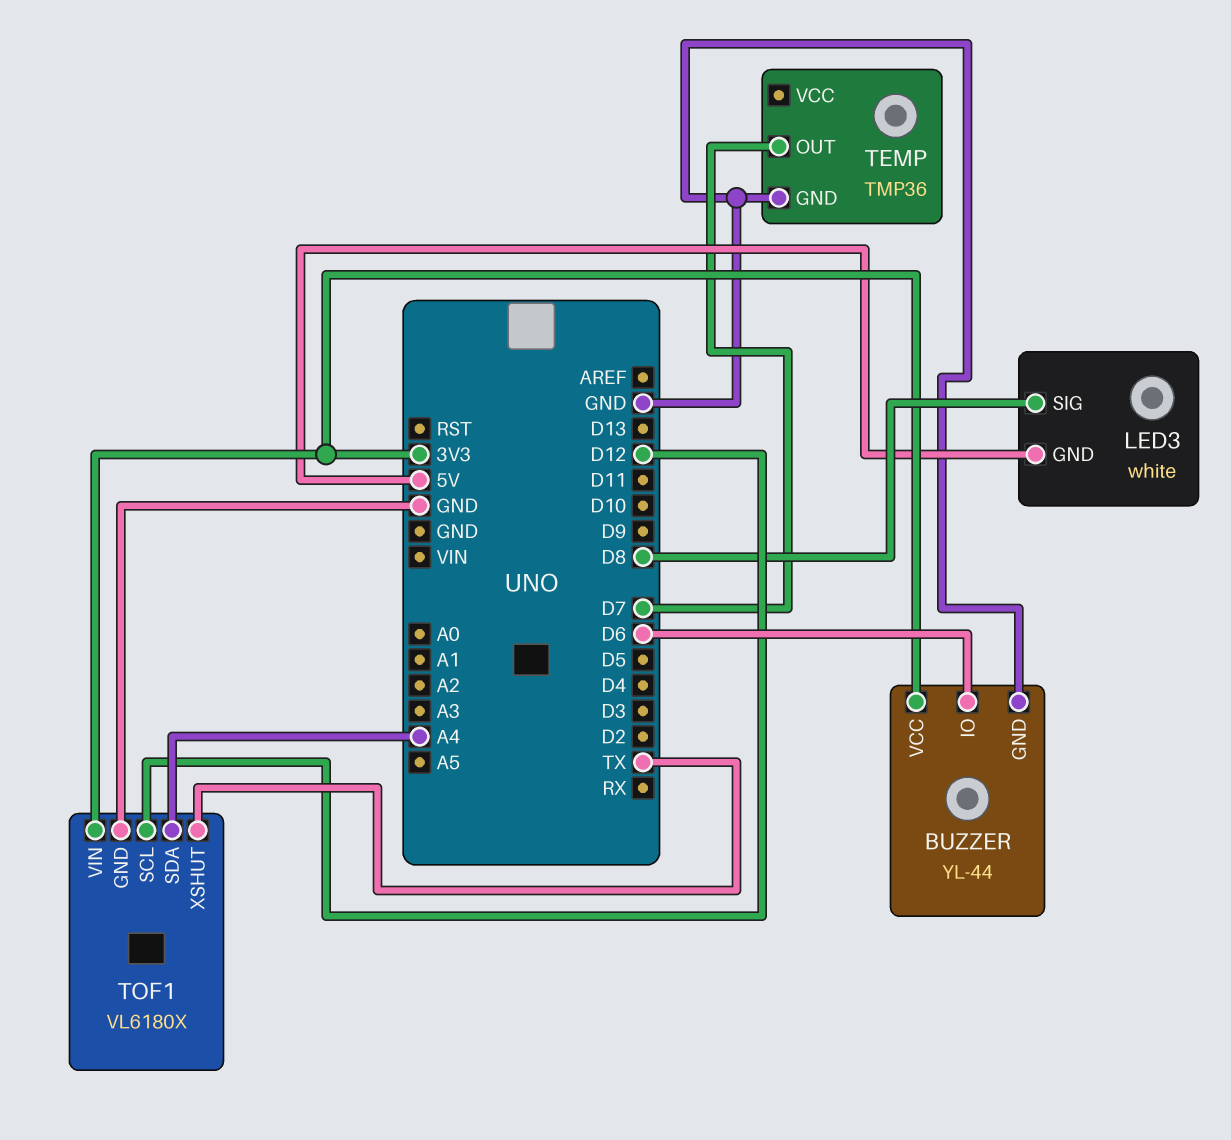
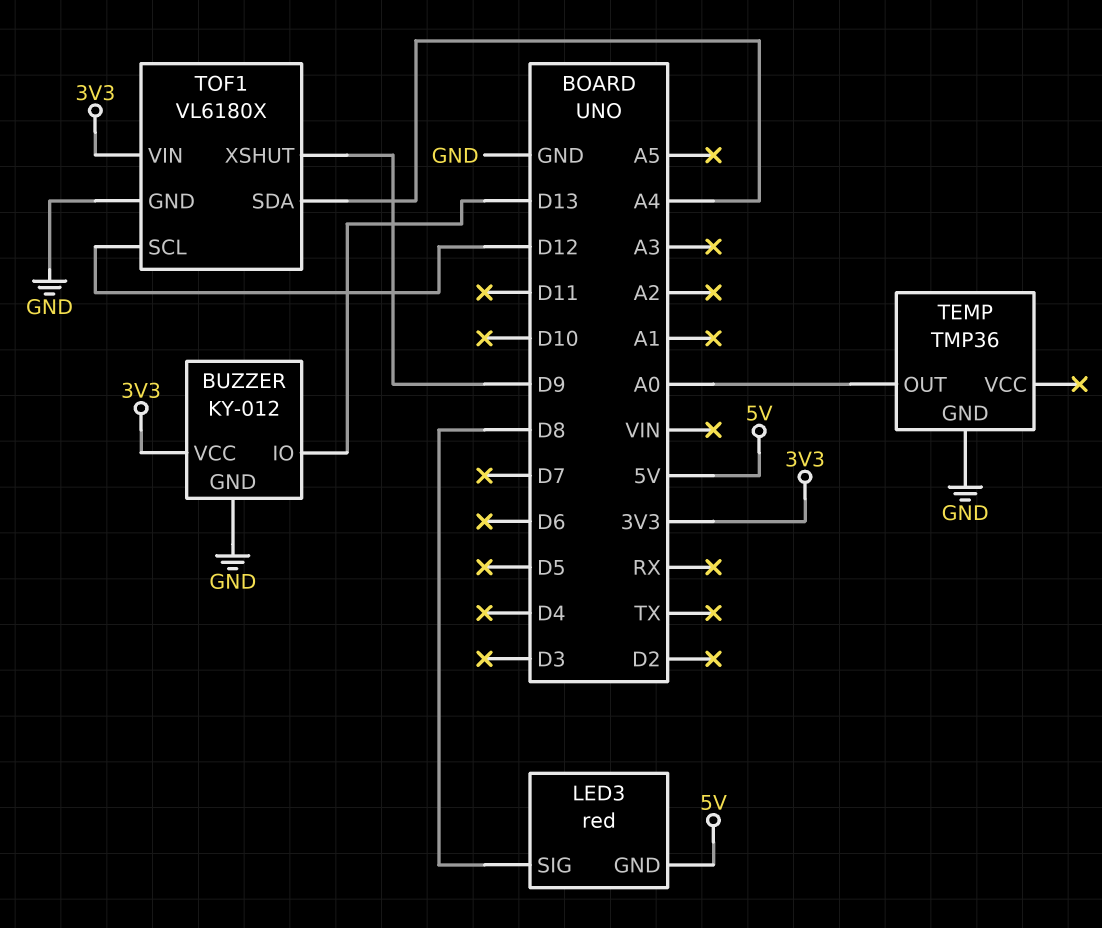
BUZZER: YL-44 -> KY-012
BUZZER pin IO: D6 -> D13
LED3: white -> red
TEMP pin OUT: D7 -> A0
TOF1 pin XSHUT: TX -> D9

